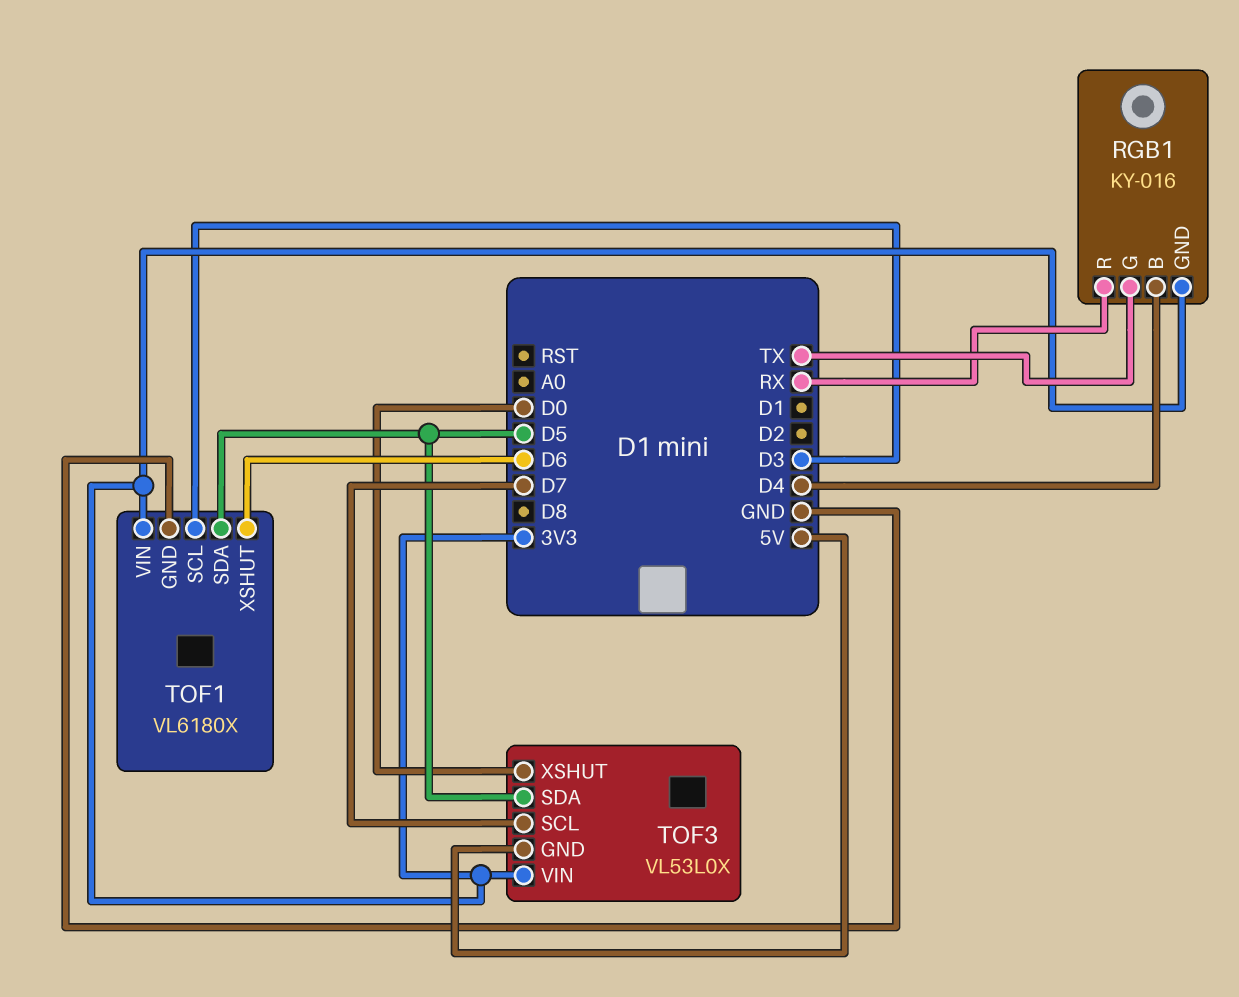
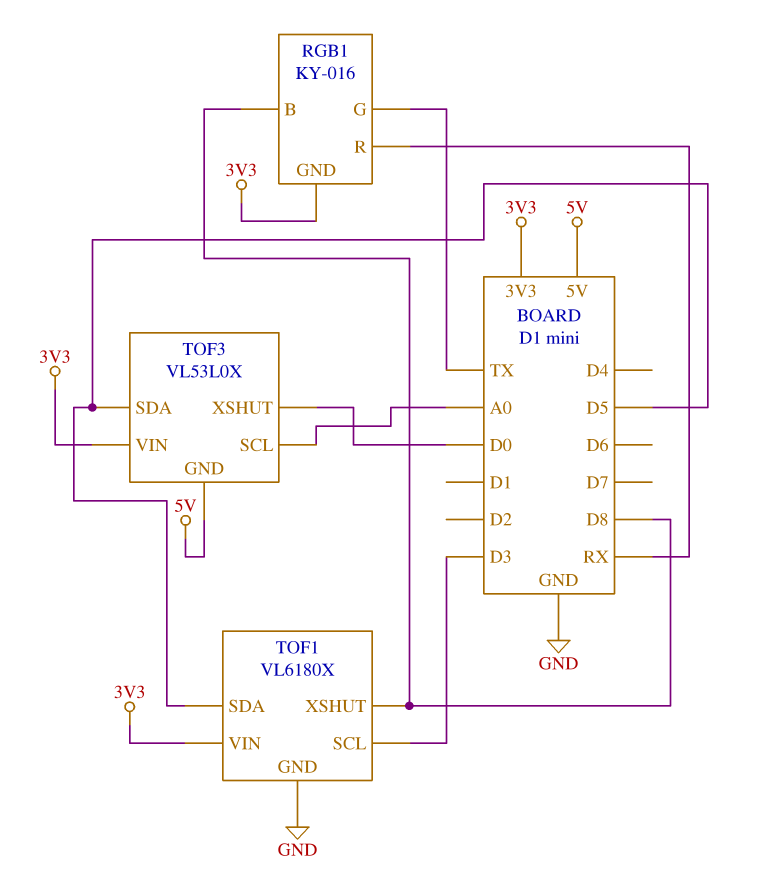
RGB1 pin B: D4 -> D8
TOF1 pin XSHUT: D6 -> D8
TOF3 pin SCL: D7 -> A0

